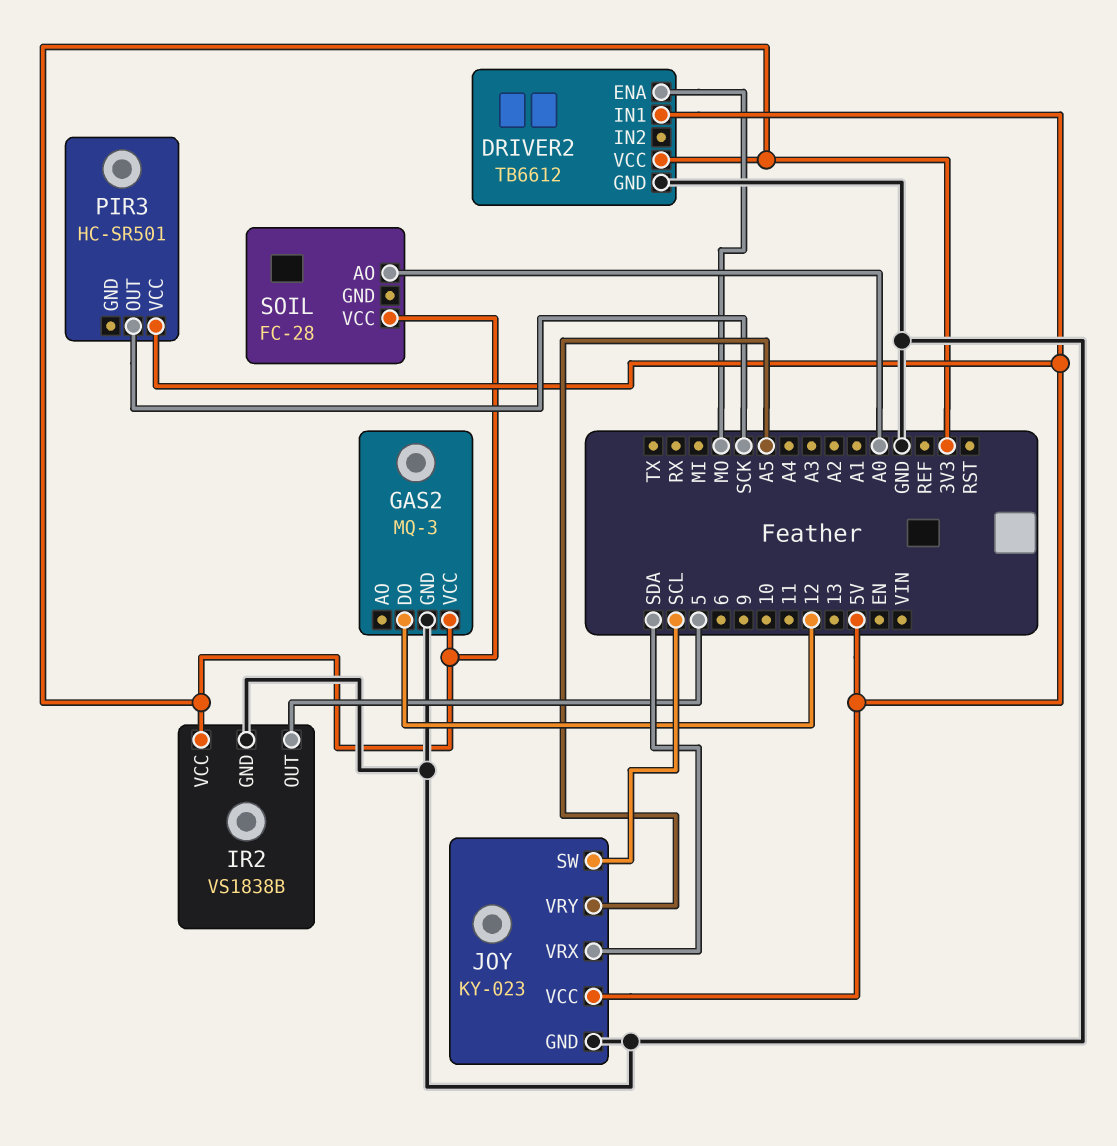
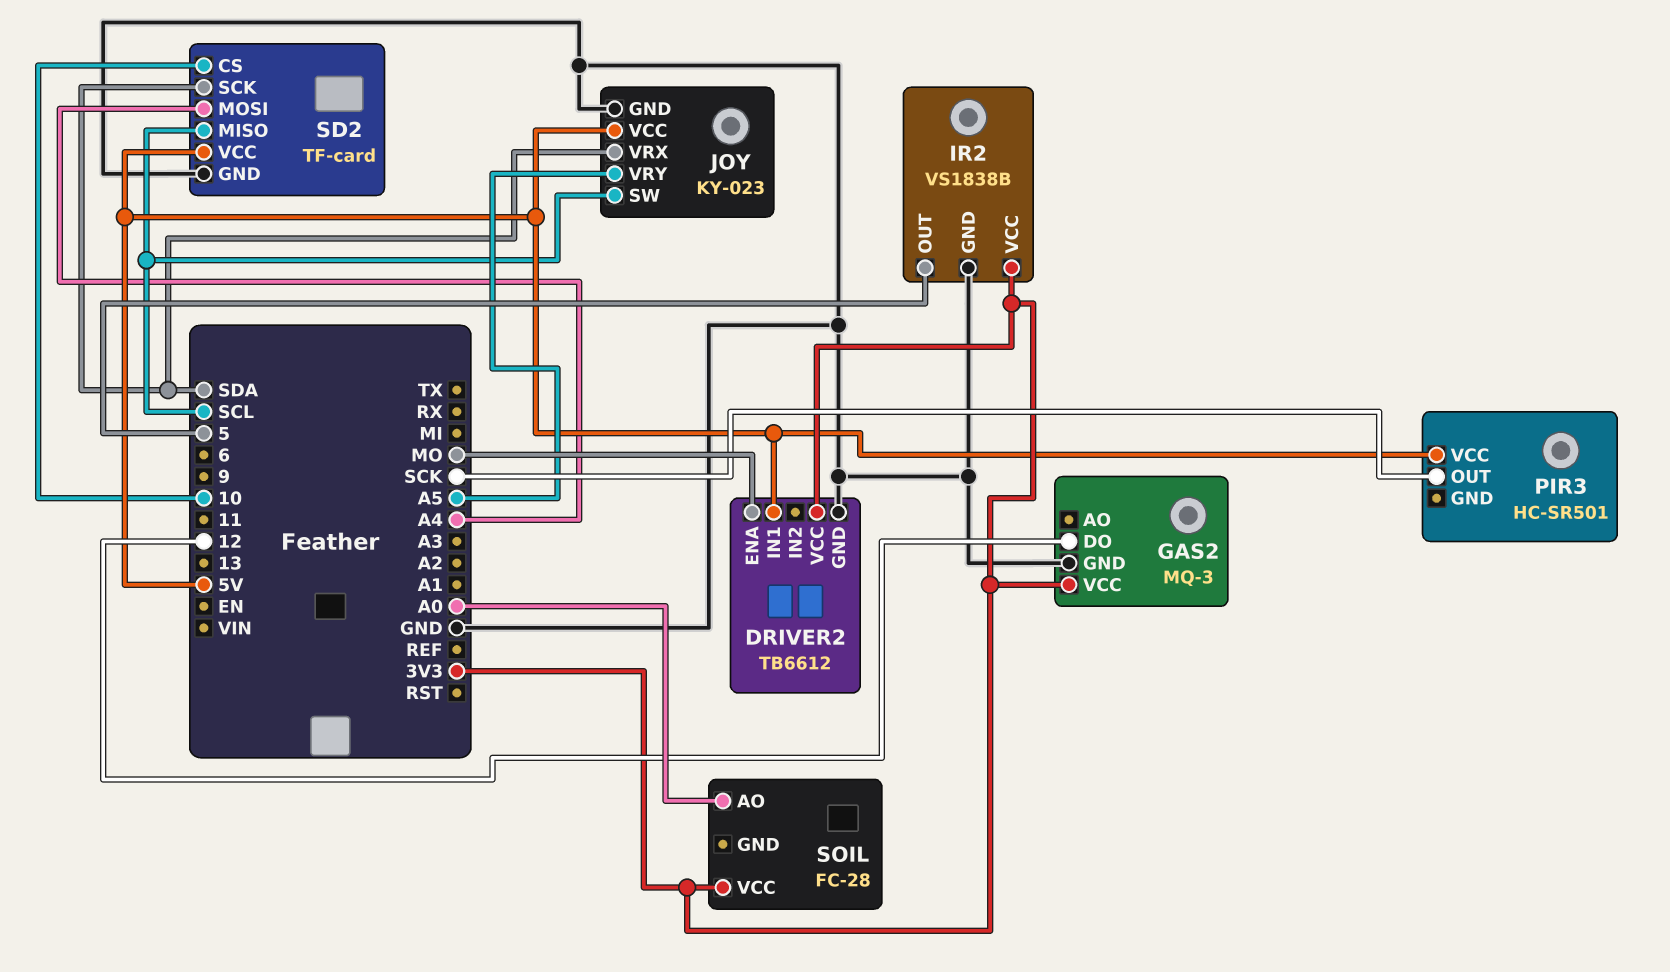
SD2: none -> TF-card
SD2 pin CS: none -> 10
SD2 pin GND: none -> GND
SD2 pin MISO: none -> SCL
SD2 pin MOSI: none -> A4
SD2 pin SCK: none -> SDA
SD2 pin VCC: none -> 5V

